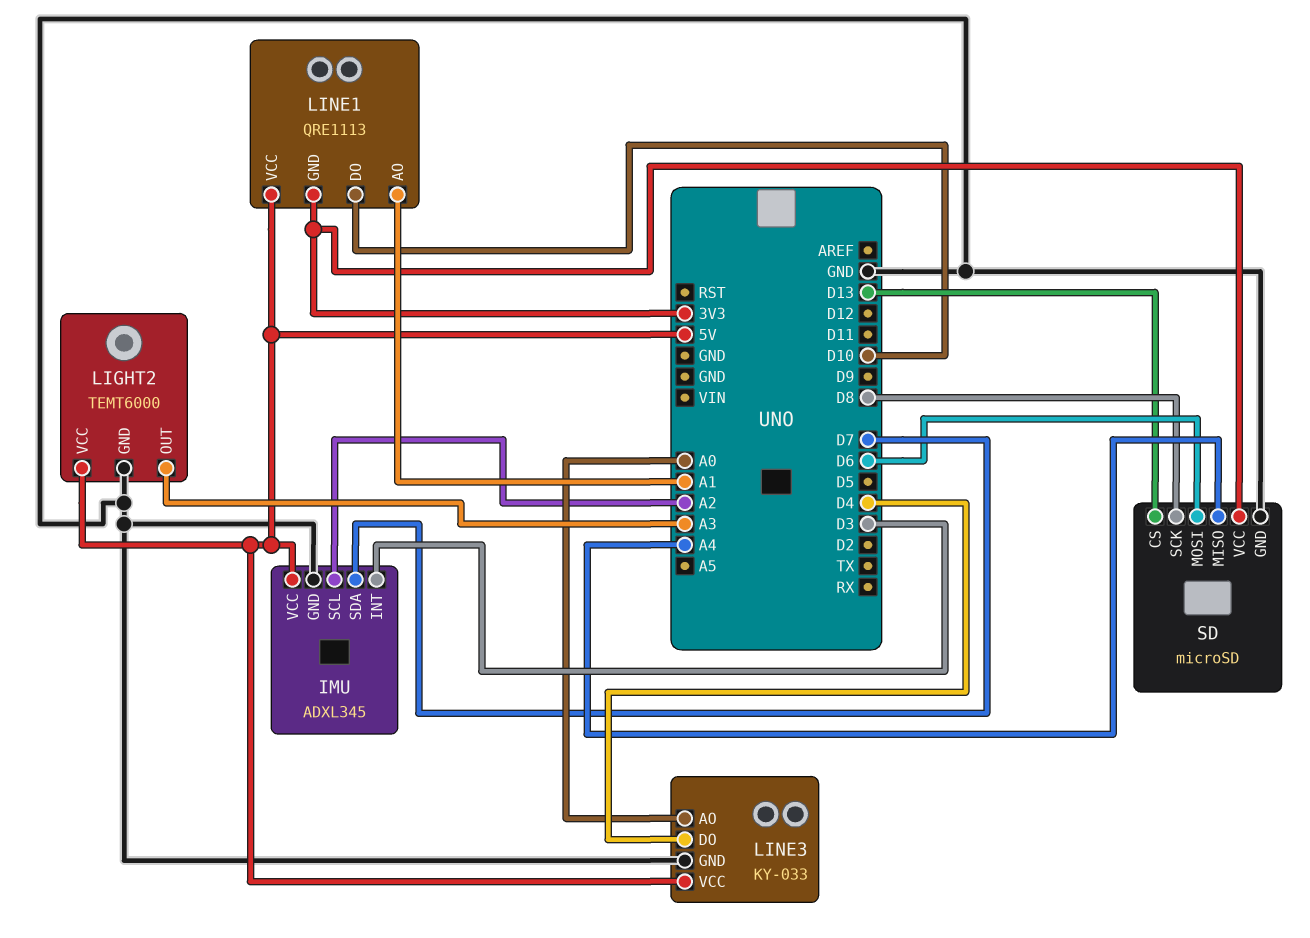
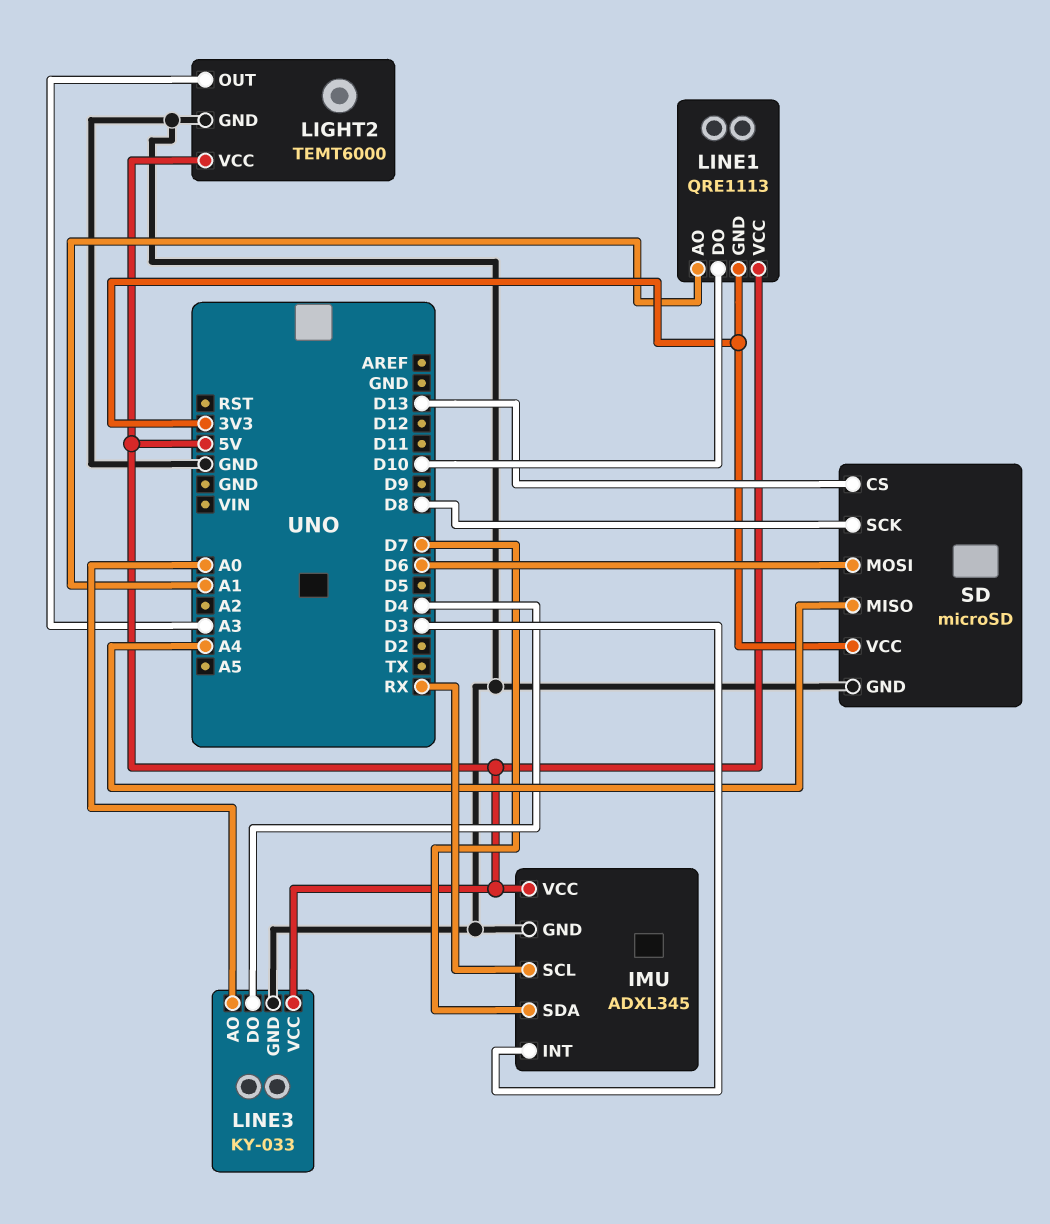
IMU pin SCL: A2 -> RX

